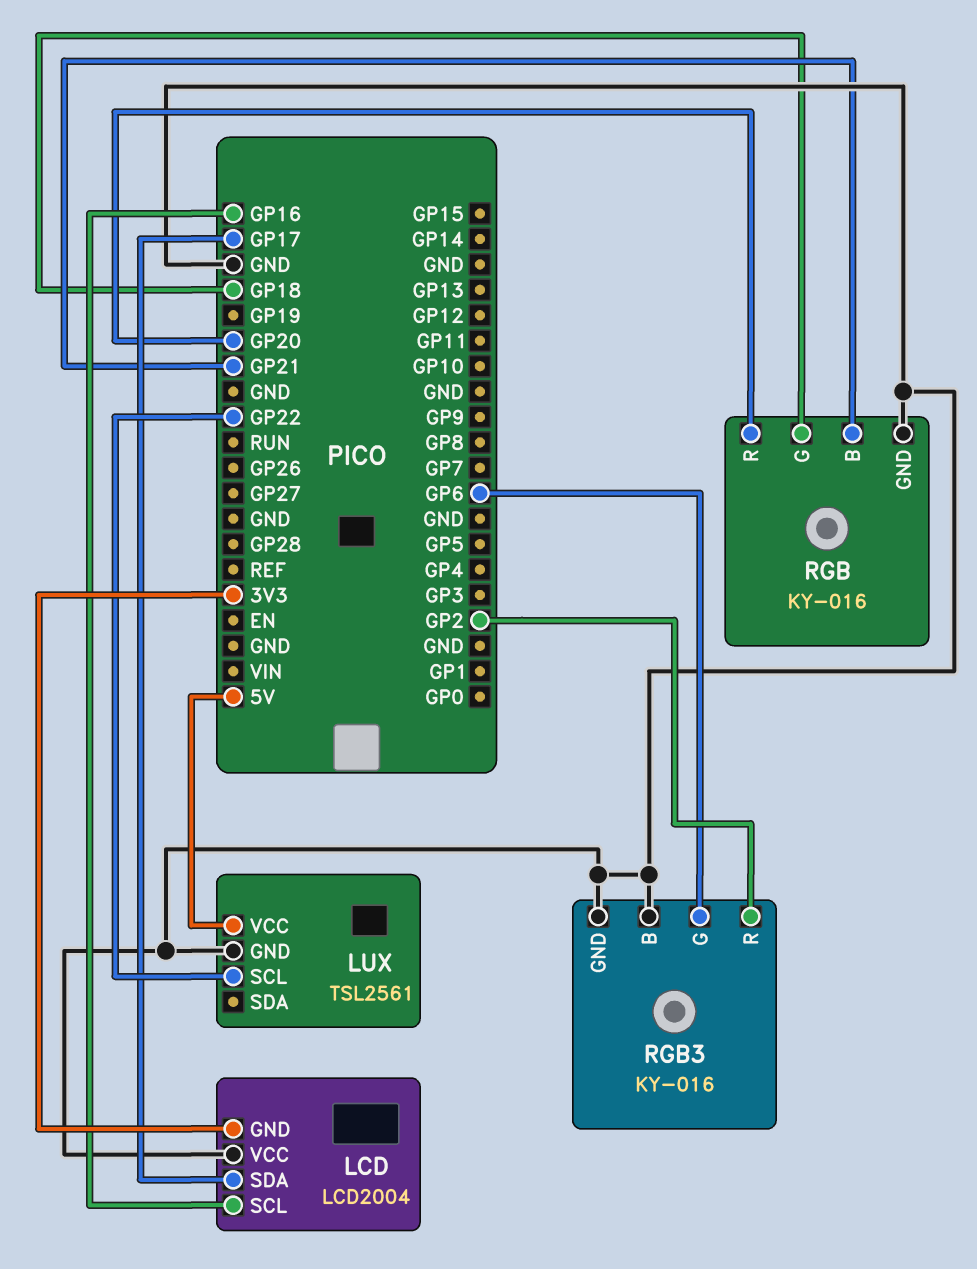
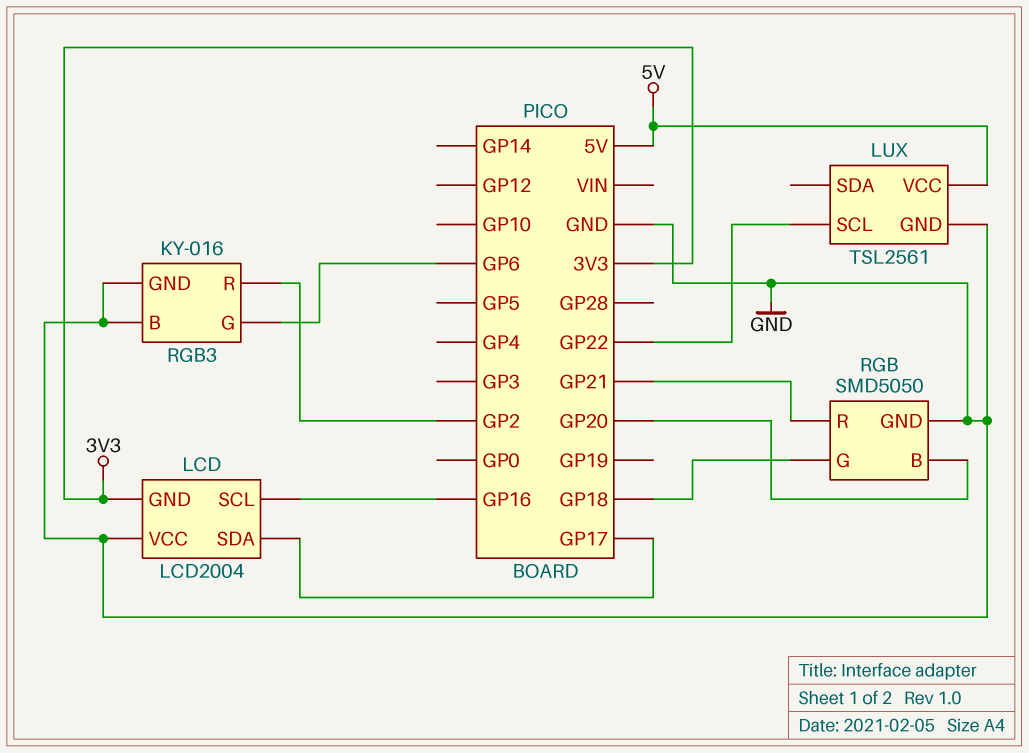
RGB: KY-016 -> SMD5050
RGB pin B: GP21 -> GP20
RGB pin R: GP20 -> GP21

